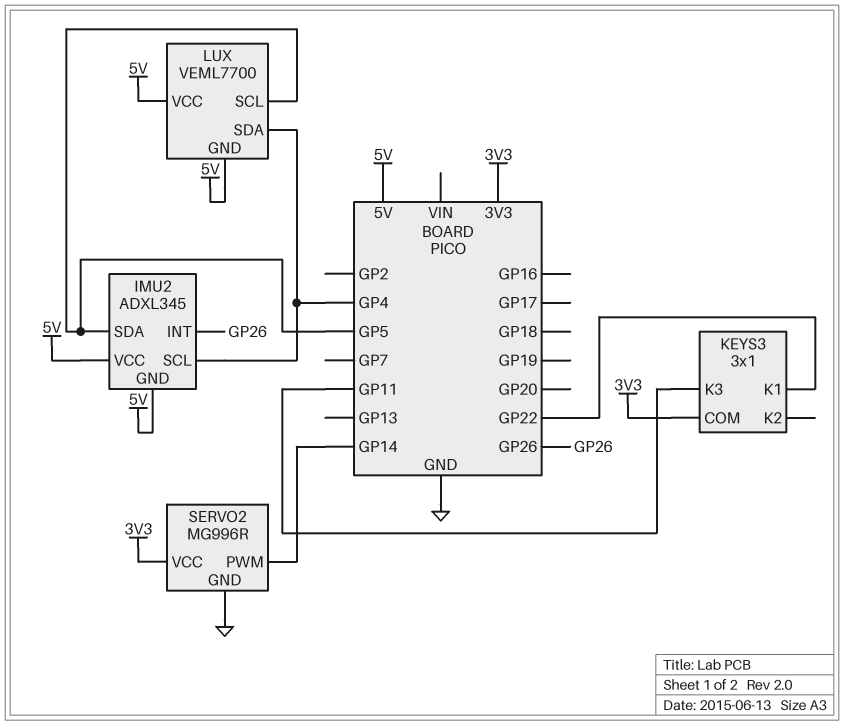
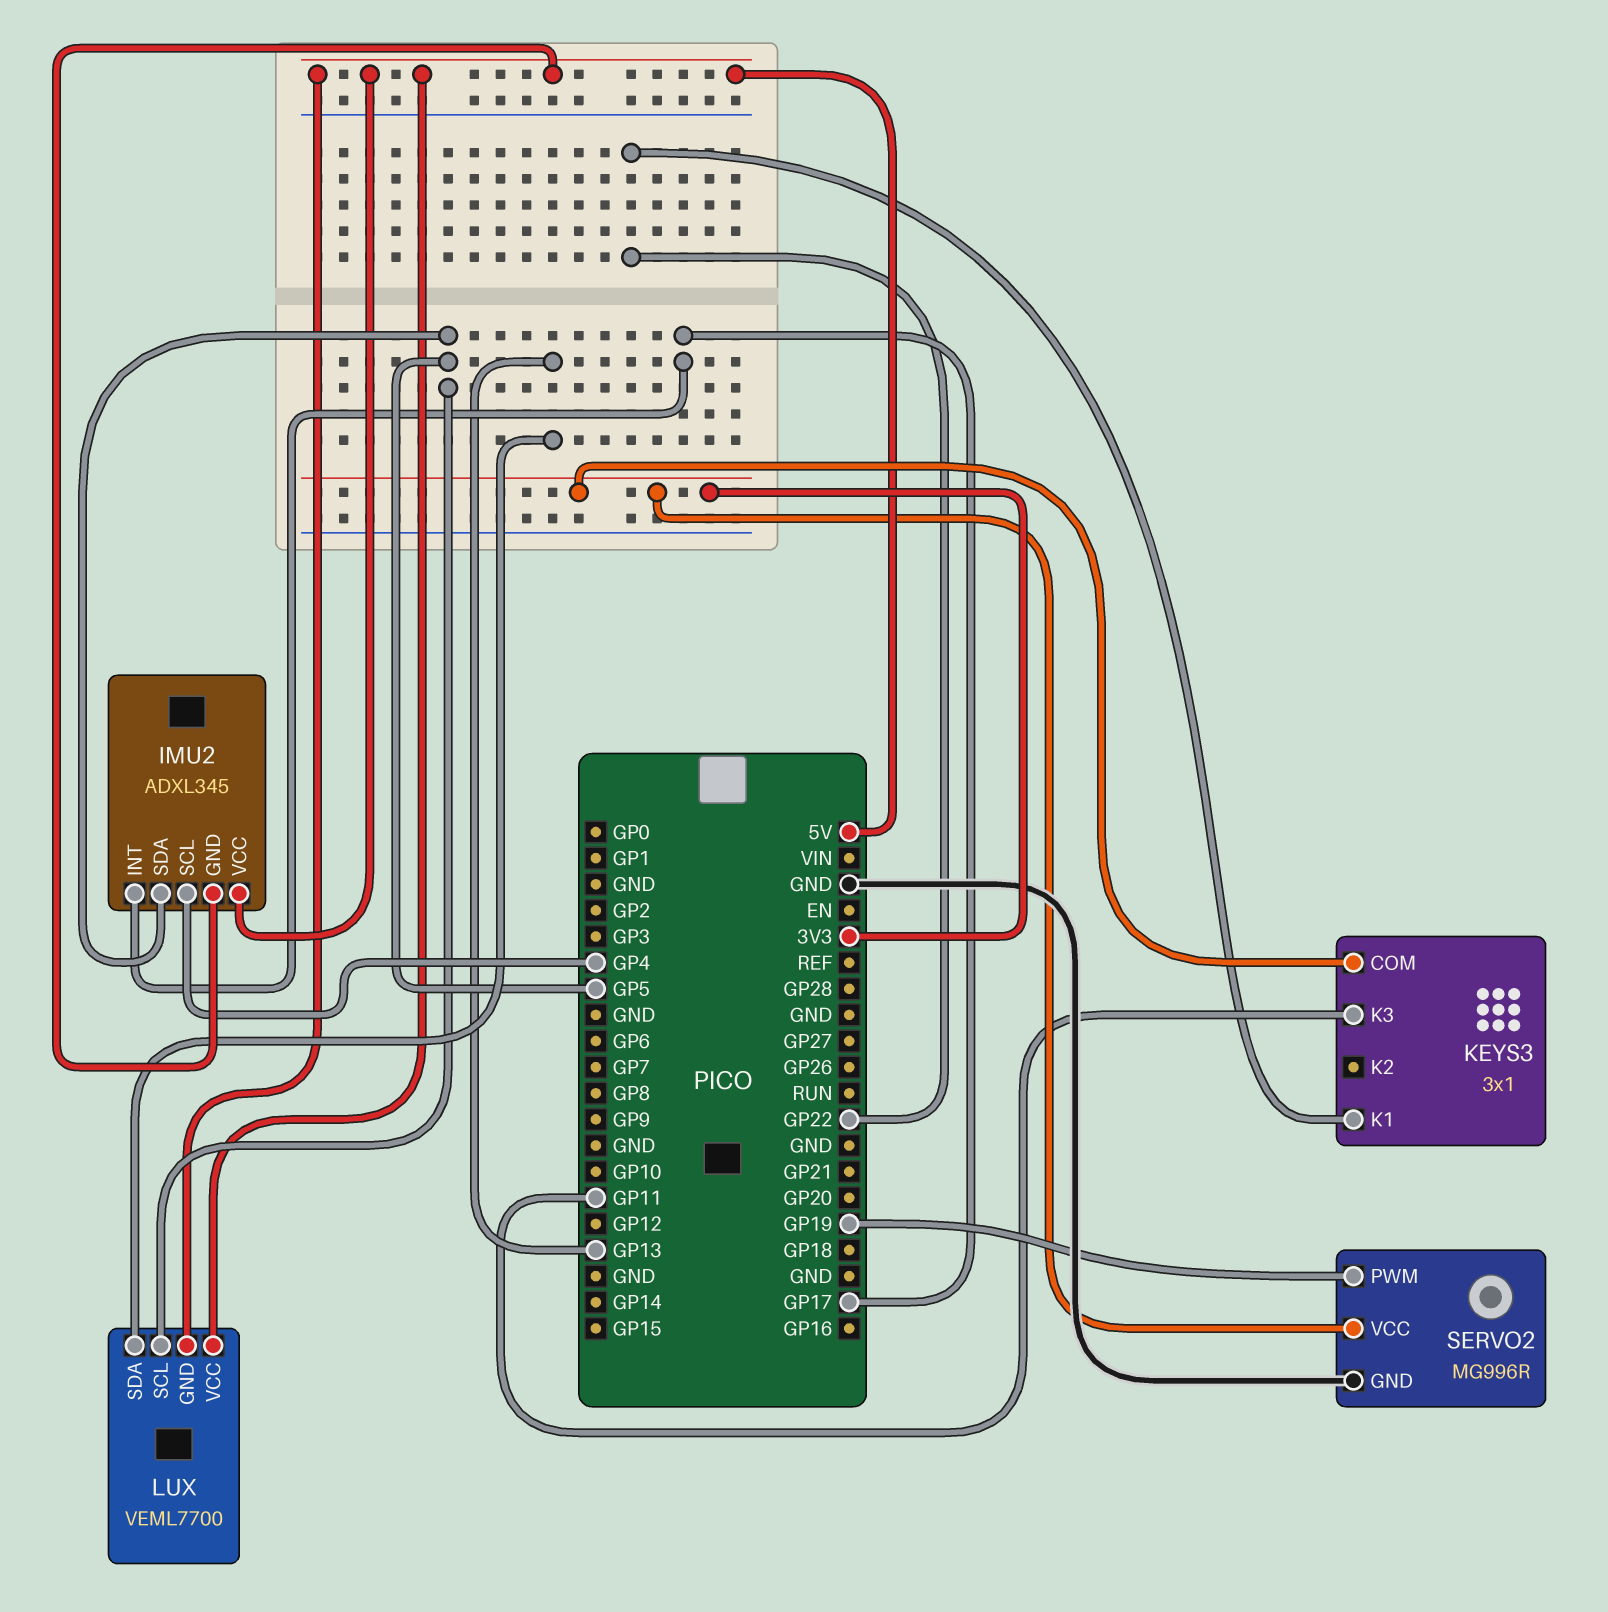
IMU2 pin INT: GP26 -> GP17
LUX pin SDA: GP4 -> GP13
SERVO2 pin PWM: GP14 -> GP19

